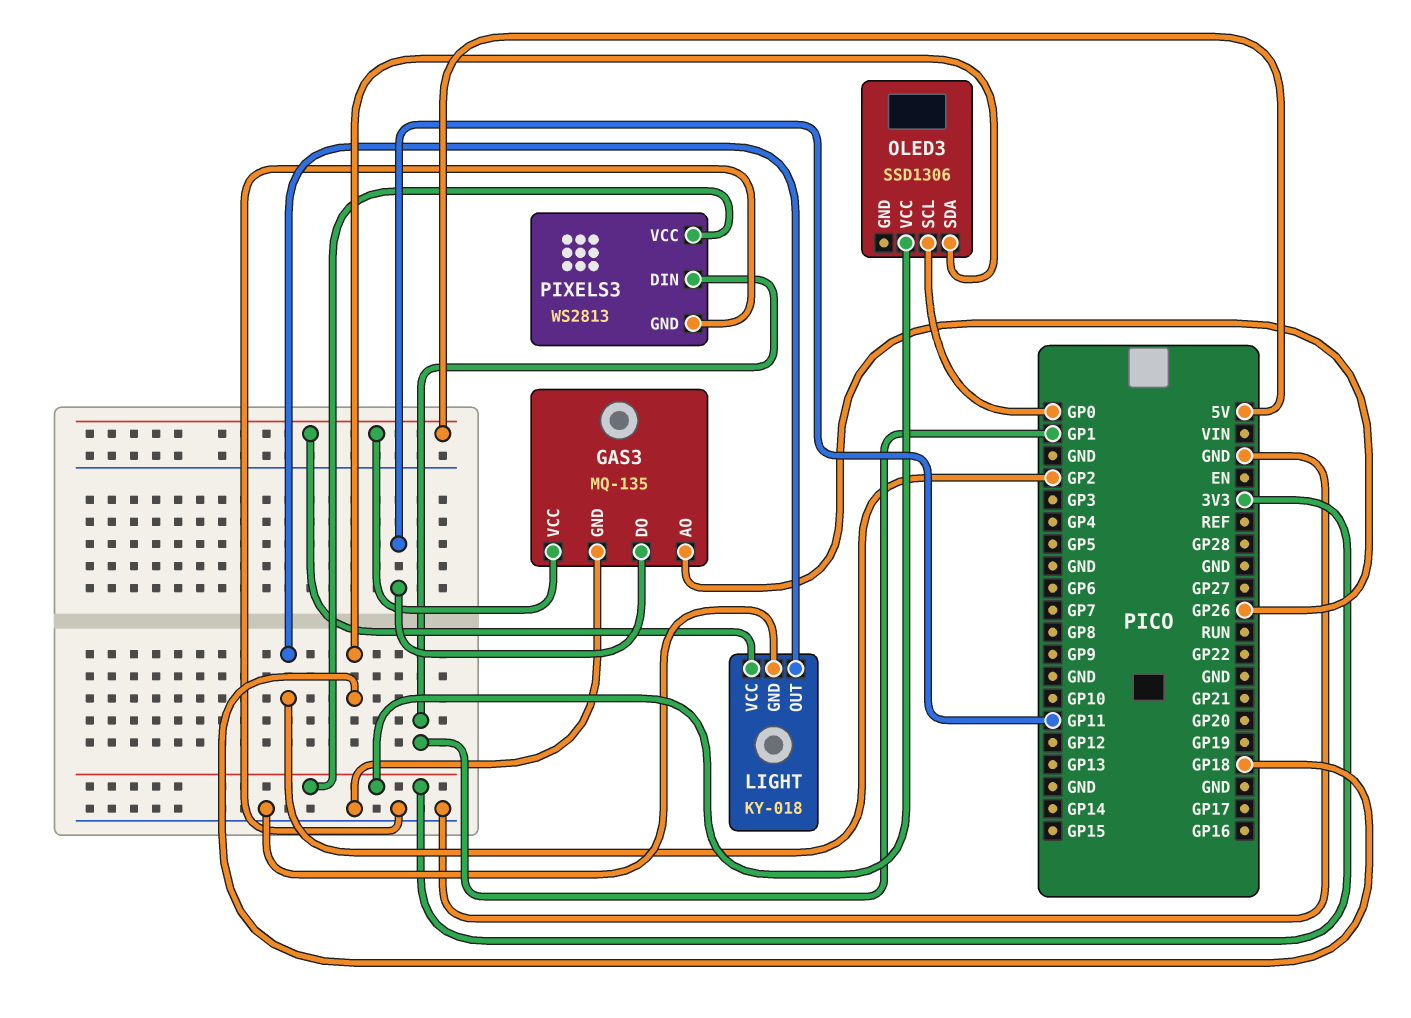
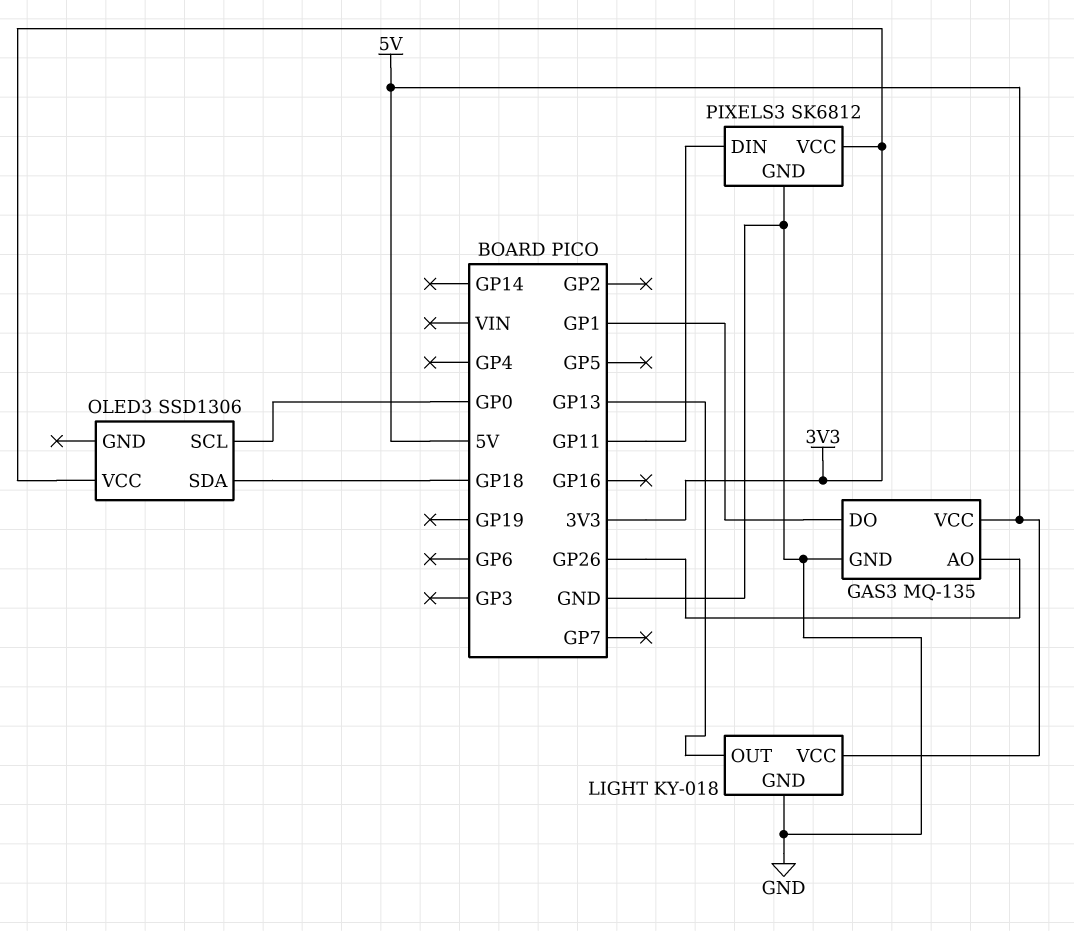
GAS3 pin DO: GP11 -> GP1
LIGHT pin OUT: GP2 -> GP13
PIXELS3: WS2813 -> SK6812
PIXELS3 pin DIN: GP1 -> GP11

